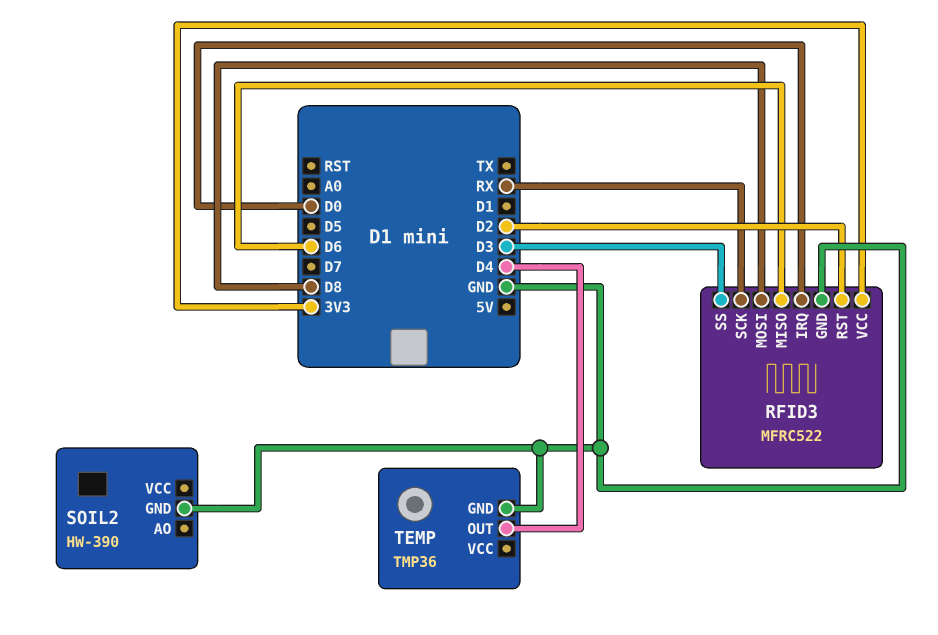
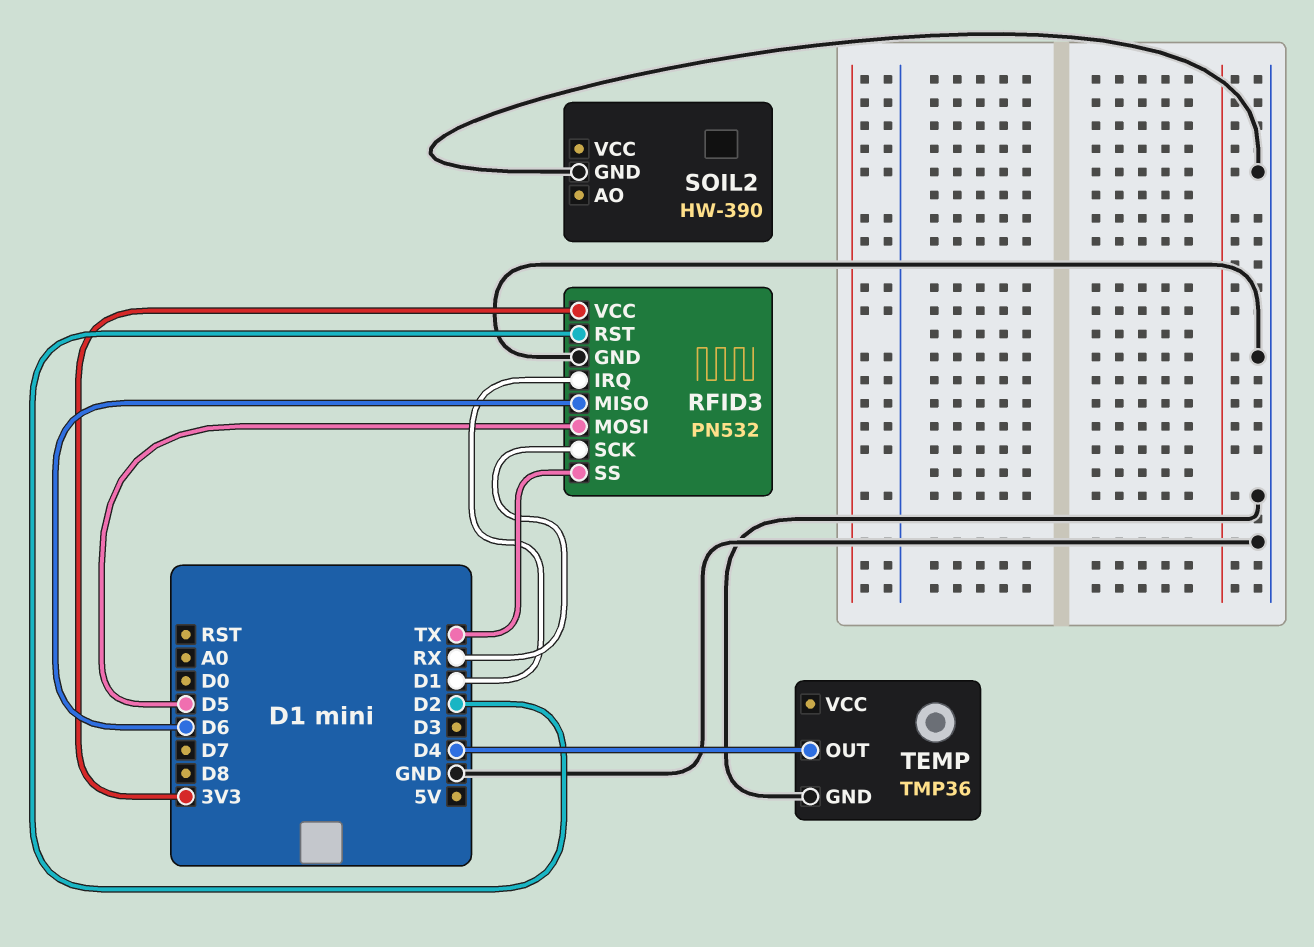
RFID3: MFRC522 -> PN532
RFID3 pin IRQ: D0 -> D1
RFID3 pin MOSI: D8 -> D5
RFID3 pin SS: D3 -> TX

